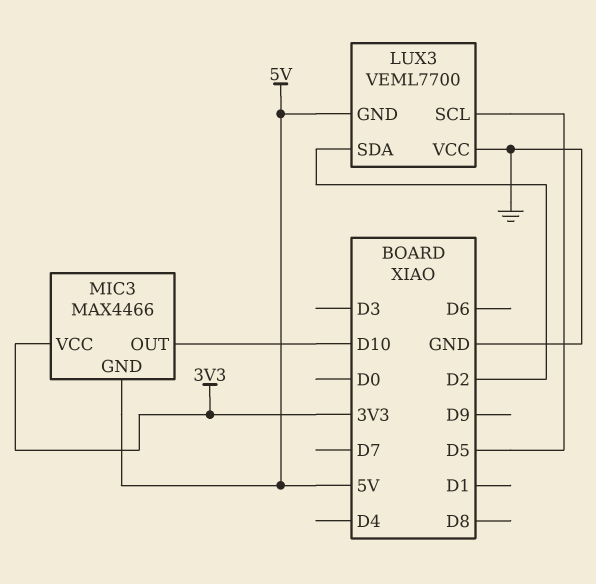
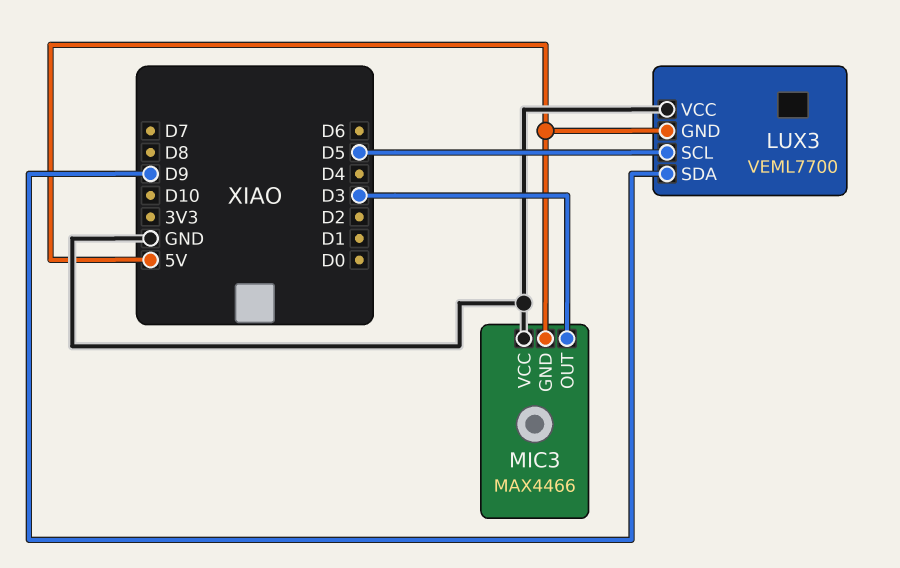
LUX3 pin SDA: D2 -> D9
MIC3 pin OUT: D10 -> D3
MIC3 pin VCC: 3V3 -> GND

